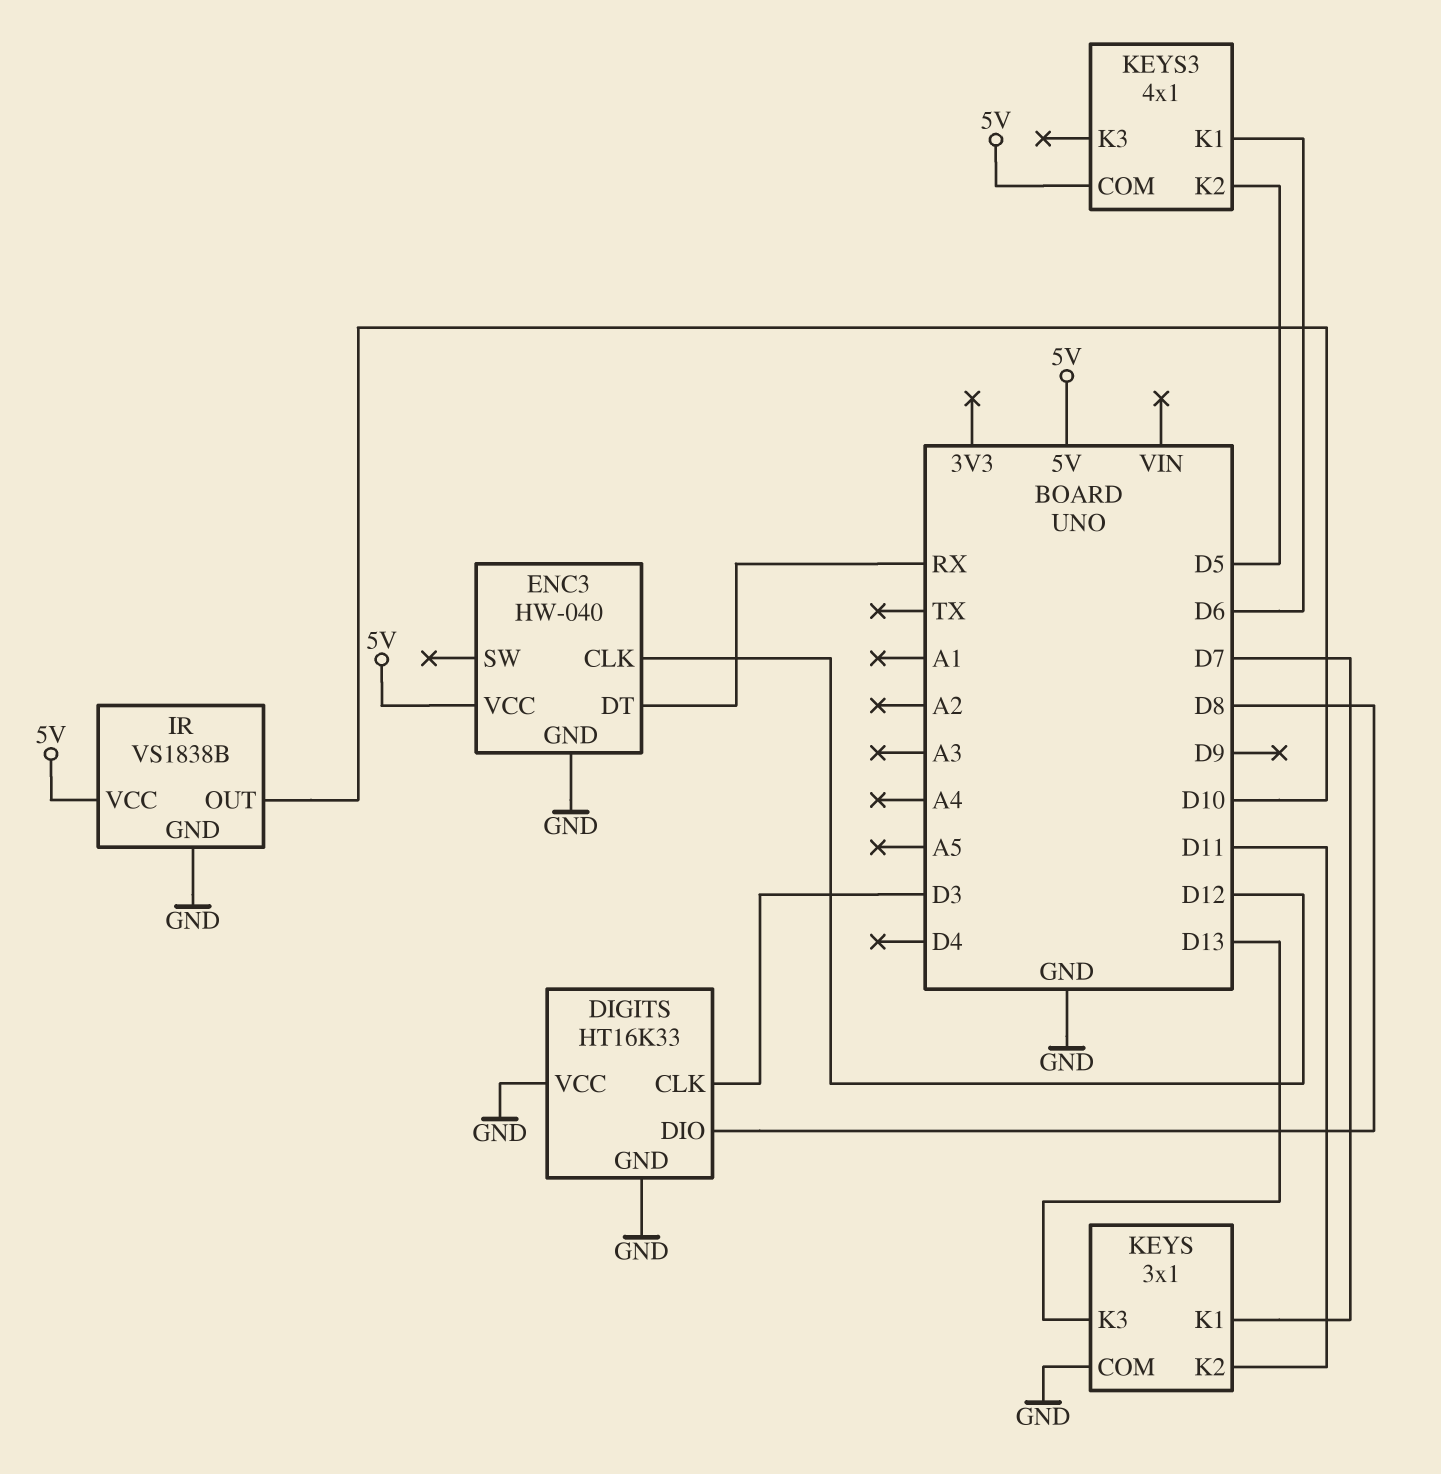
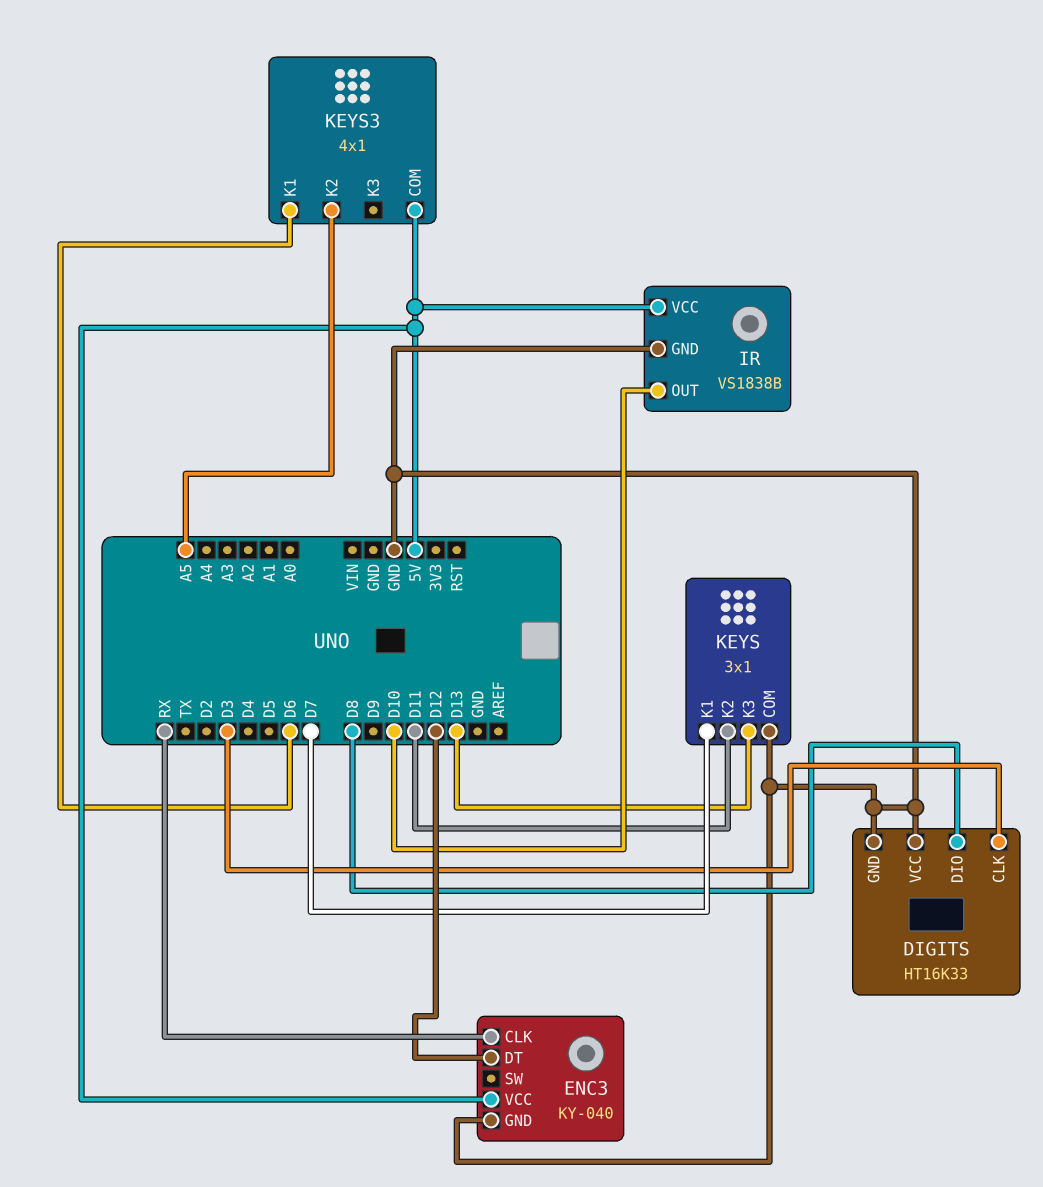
ENC3: HW-040 -> KY-040
ENC3 pin CLK: D12 -> RX
ENC3 pin DT: RX -> D12
KEYS3 pin K2: D5 -> A5

